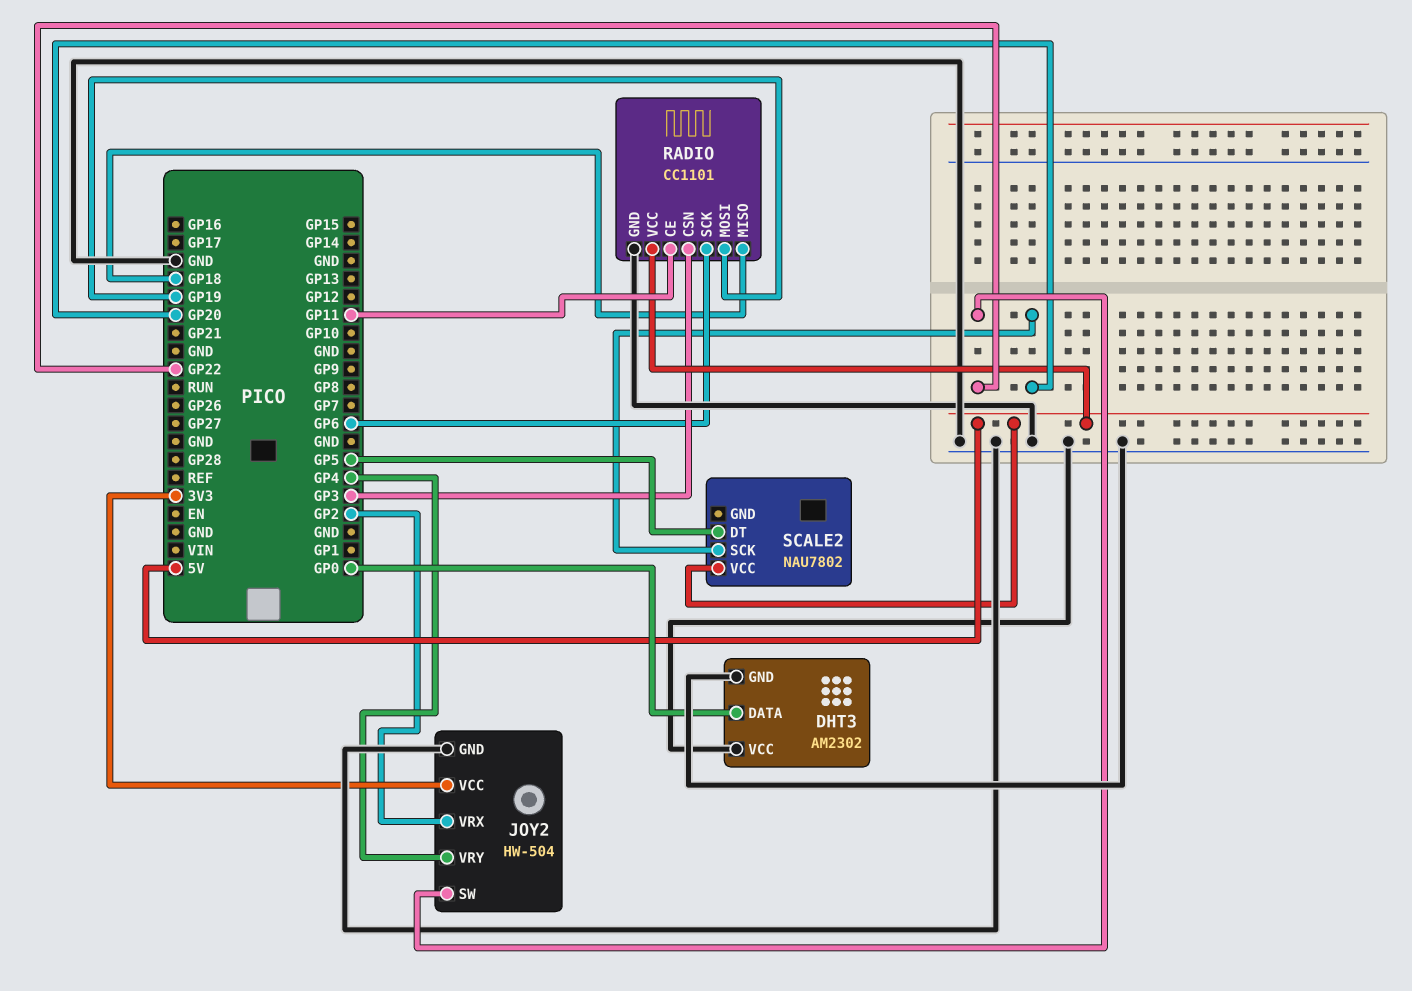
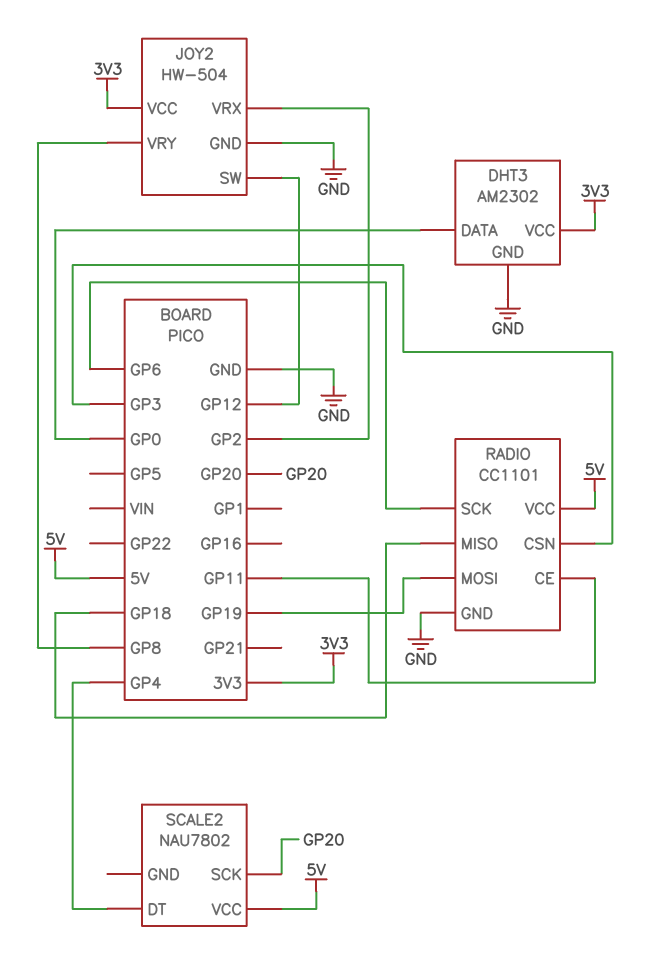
DHT3 pin VCC: GND -> 3V3
JOY2 pin SW: GP22 -> GP12
JOY2 pin VRY: GP4 -> GP8
SCALE2 pin DT: GP5 -> GP4

